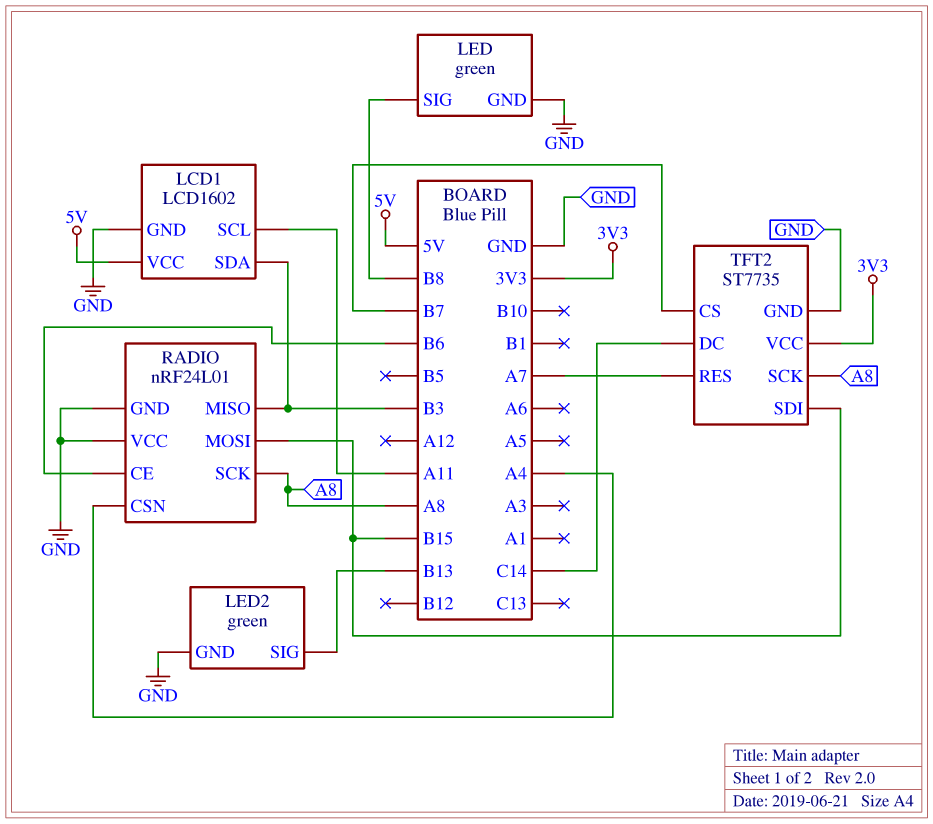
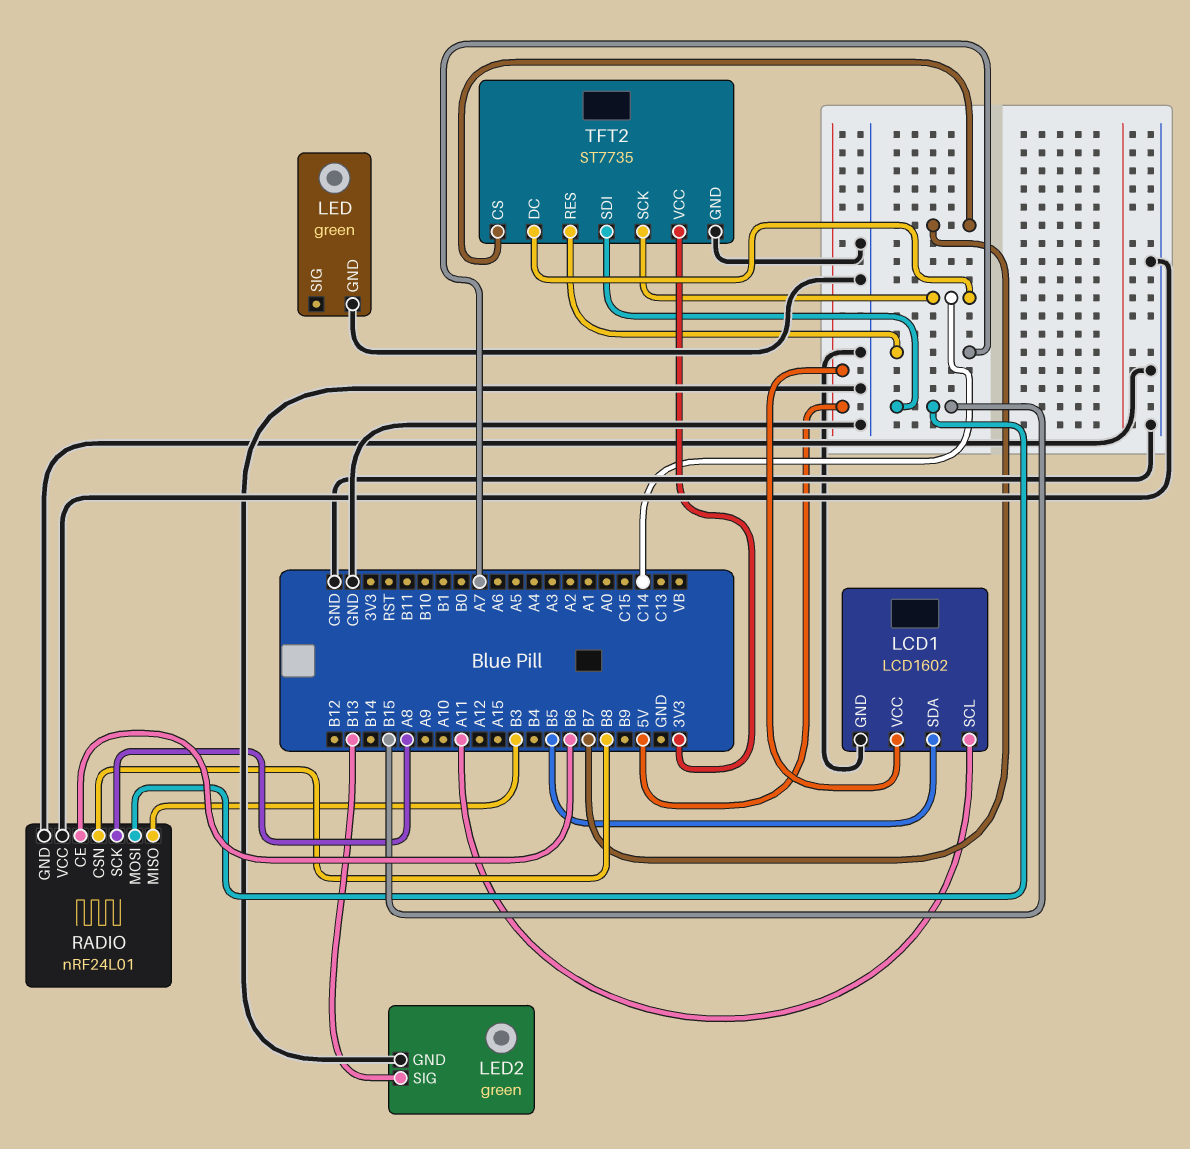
LCD1 pin SDA: B3 -> B5
LED pin SIG: B8 -> none
RADIO pin CSN: A4 -> B8
TFT2 pin SCK: A8 -> C14

